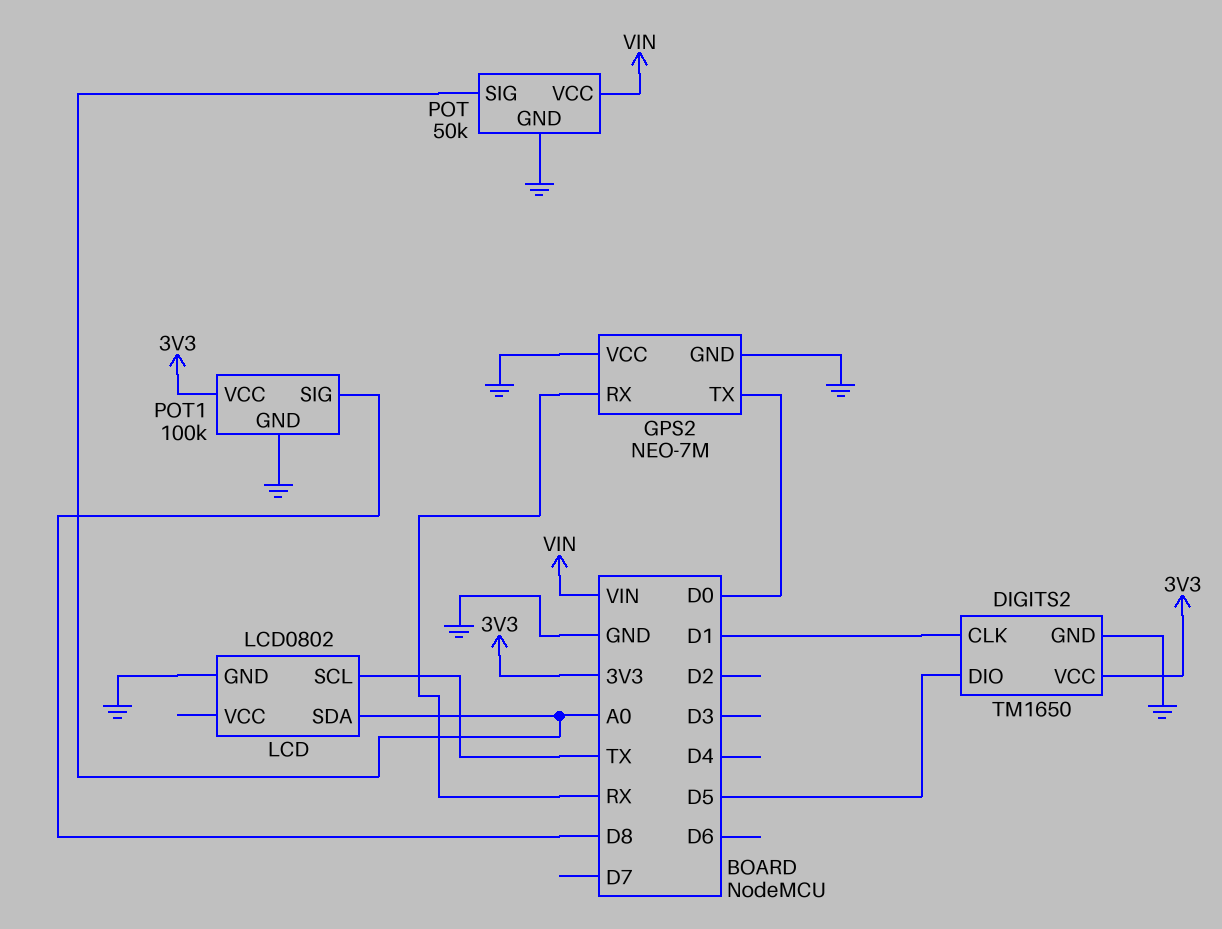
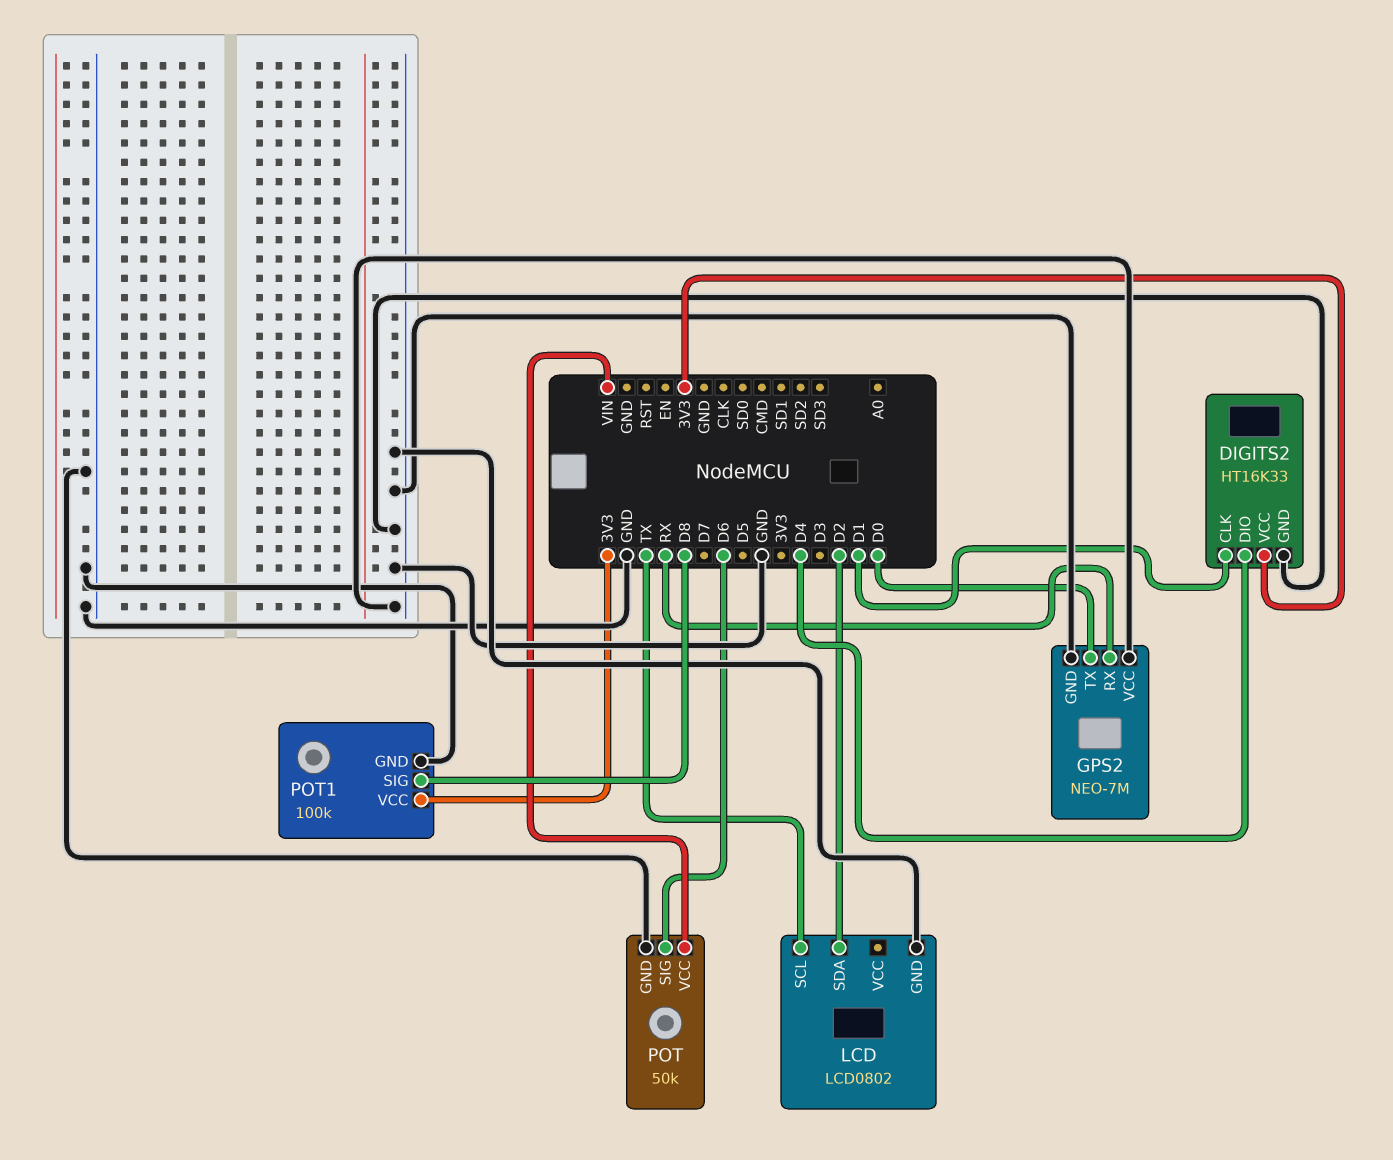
DIGITS2: TM1650 -> HT16K33
DIGITS2 pin DIO: D5 -> D4
LCD pin SDA: A0 -> D2
POT pin SIG: A0 -> D6

